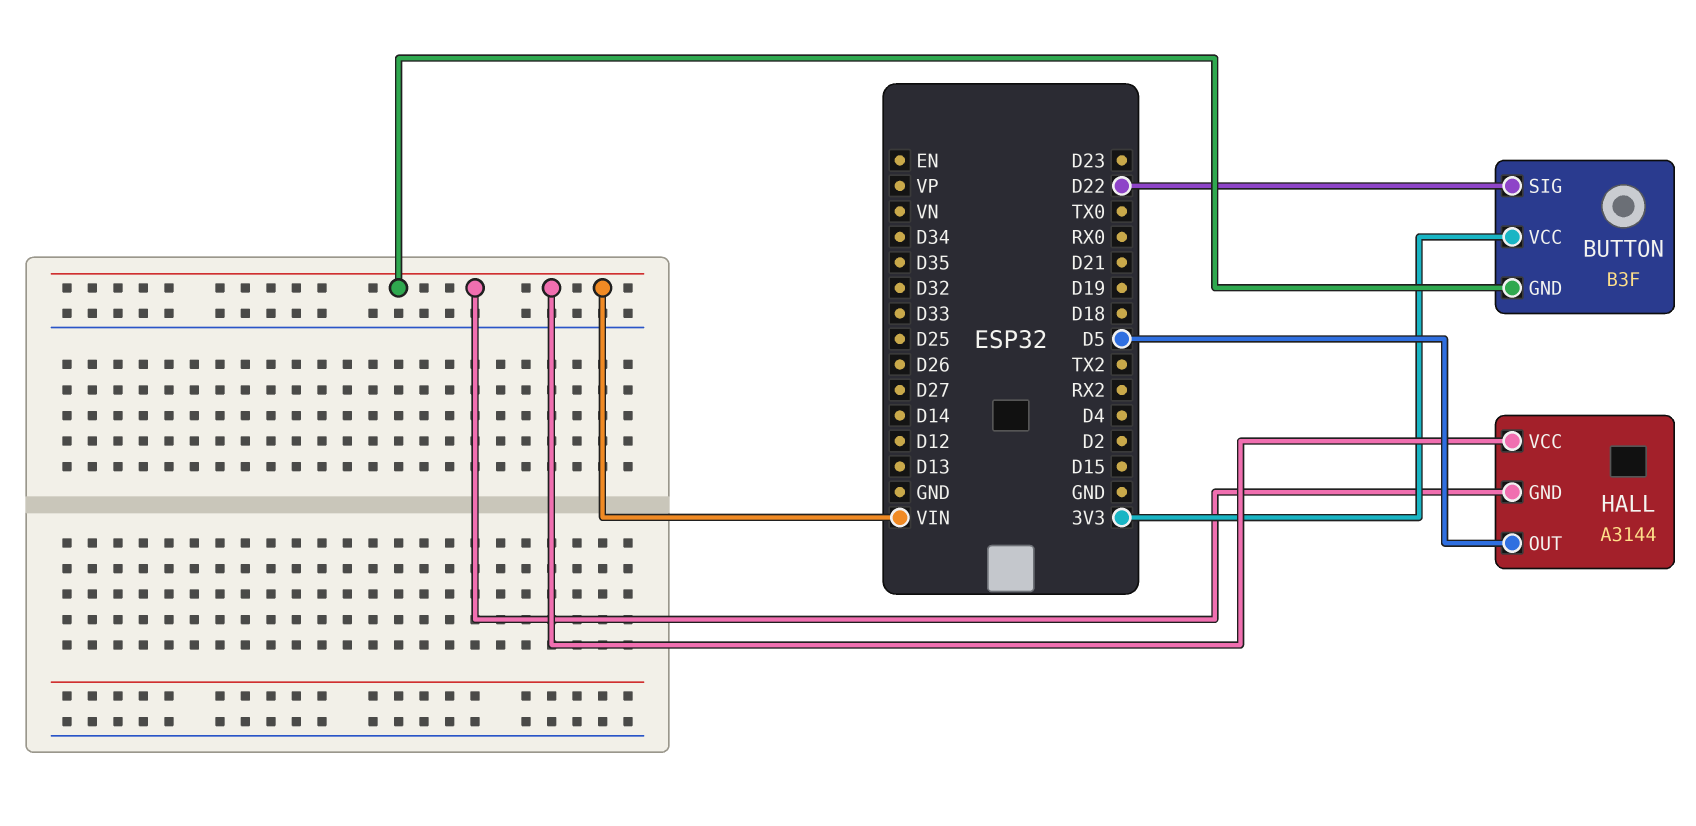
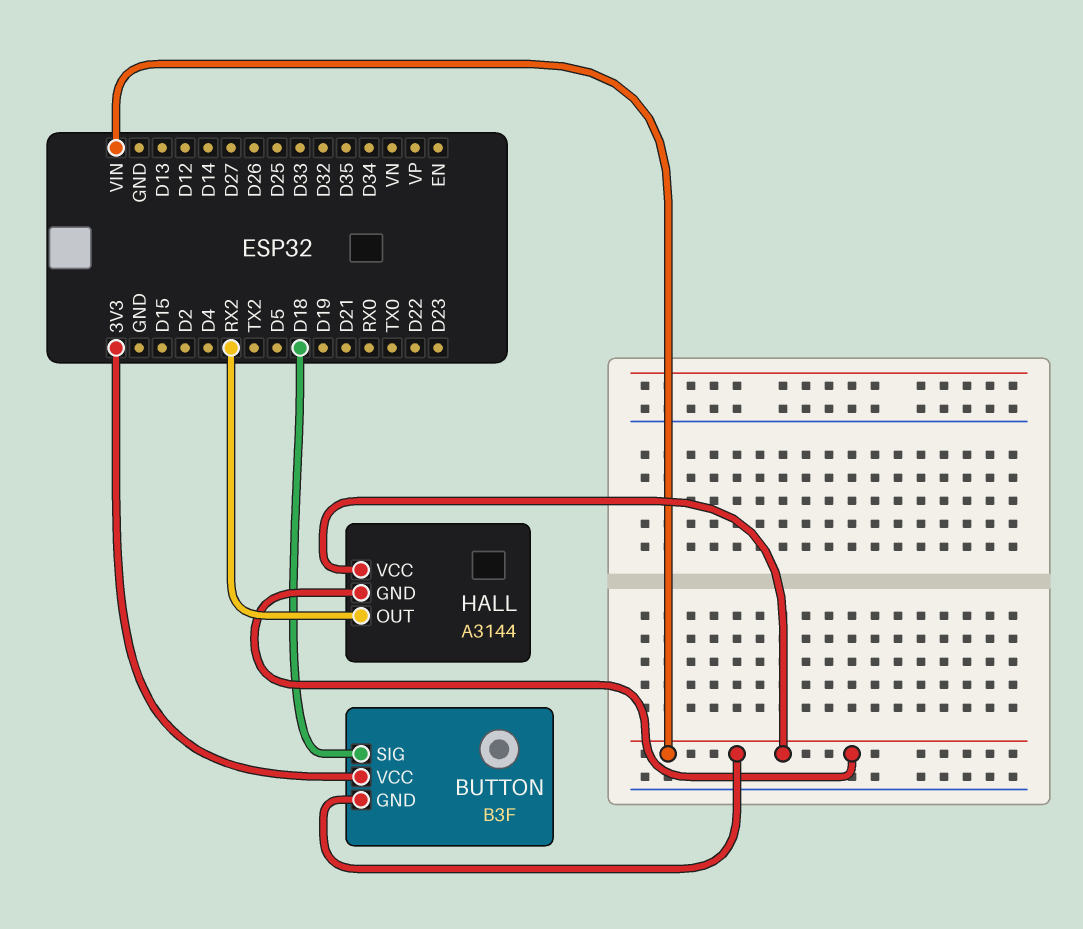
BUTTON pin SIG: D22 -> D18
HALL pin OUT: D5 -> RX2

